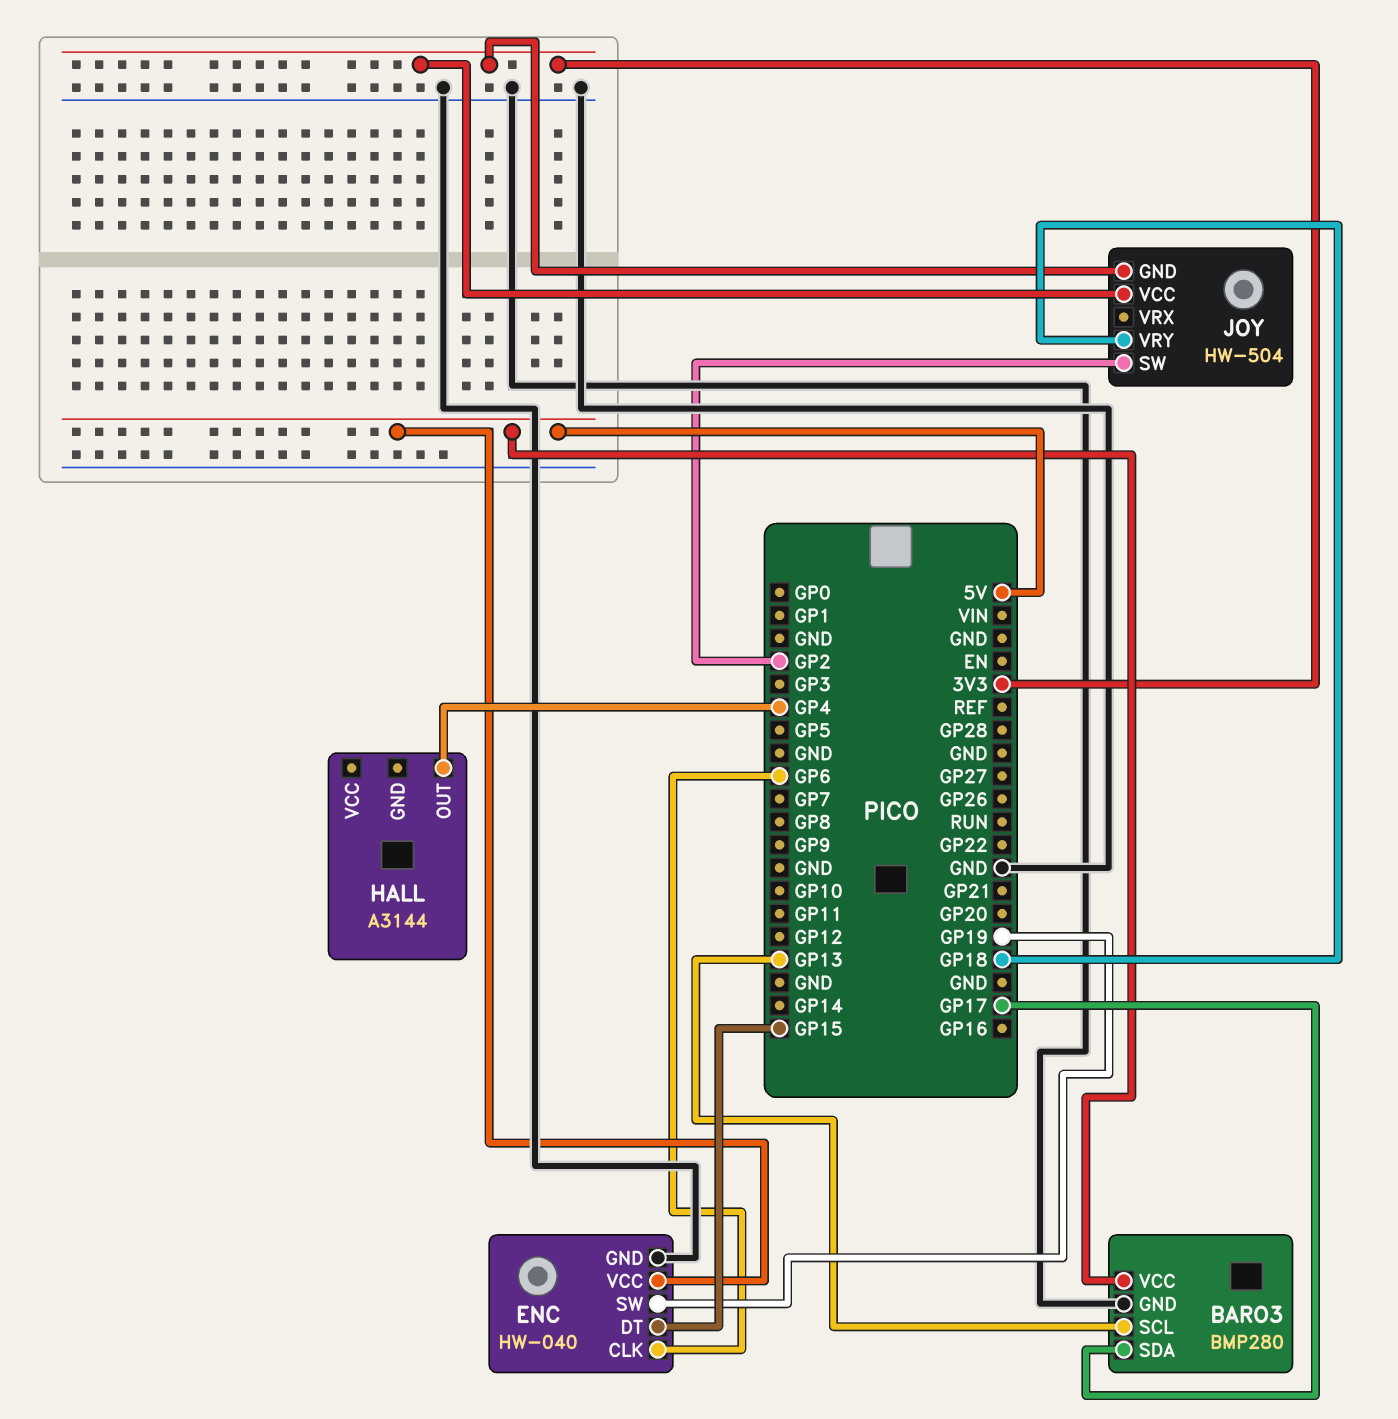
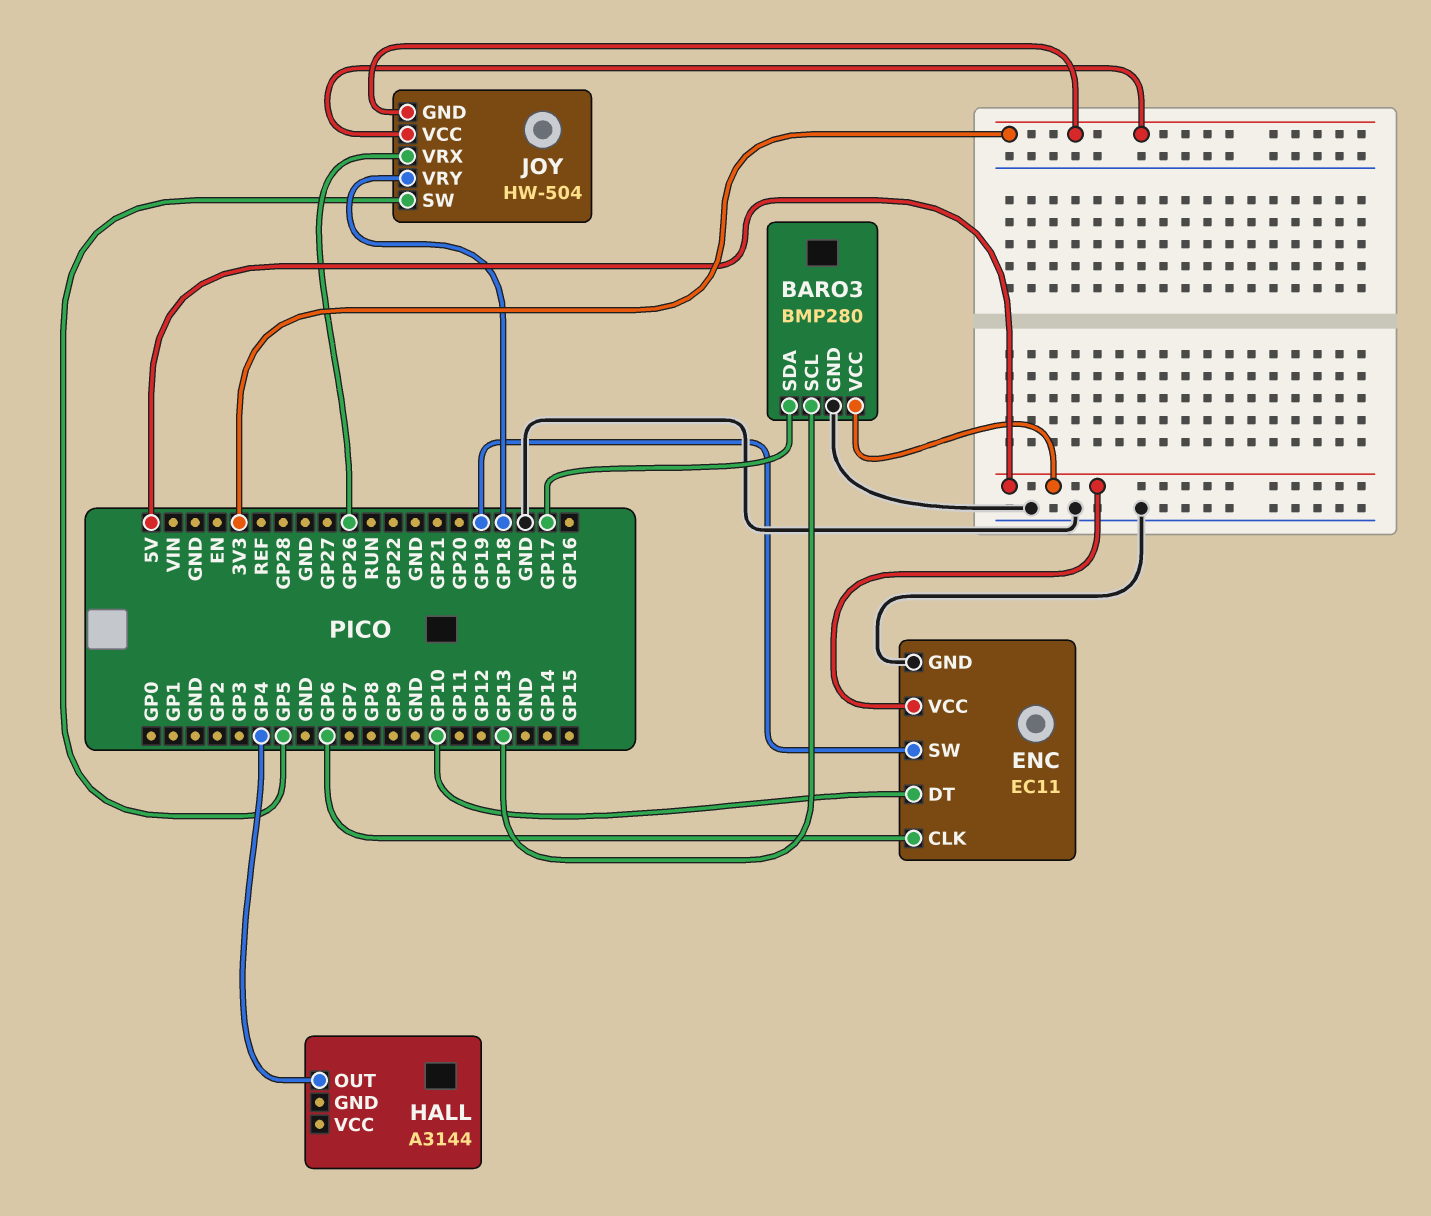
ENC: HW-040 -> EC11
ENC pin DT: GP15 -> GP10
JOY pin SW: GP2 -> GP5
JOY pin VRX: none -> GP26

